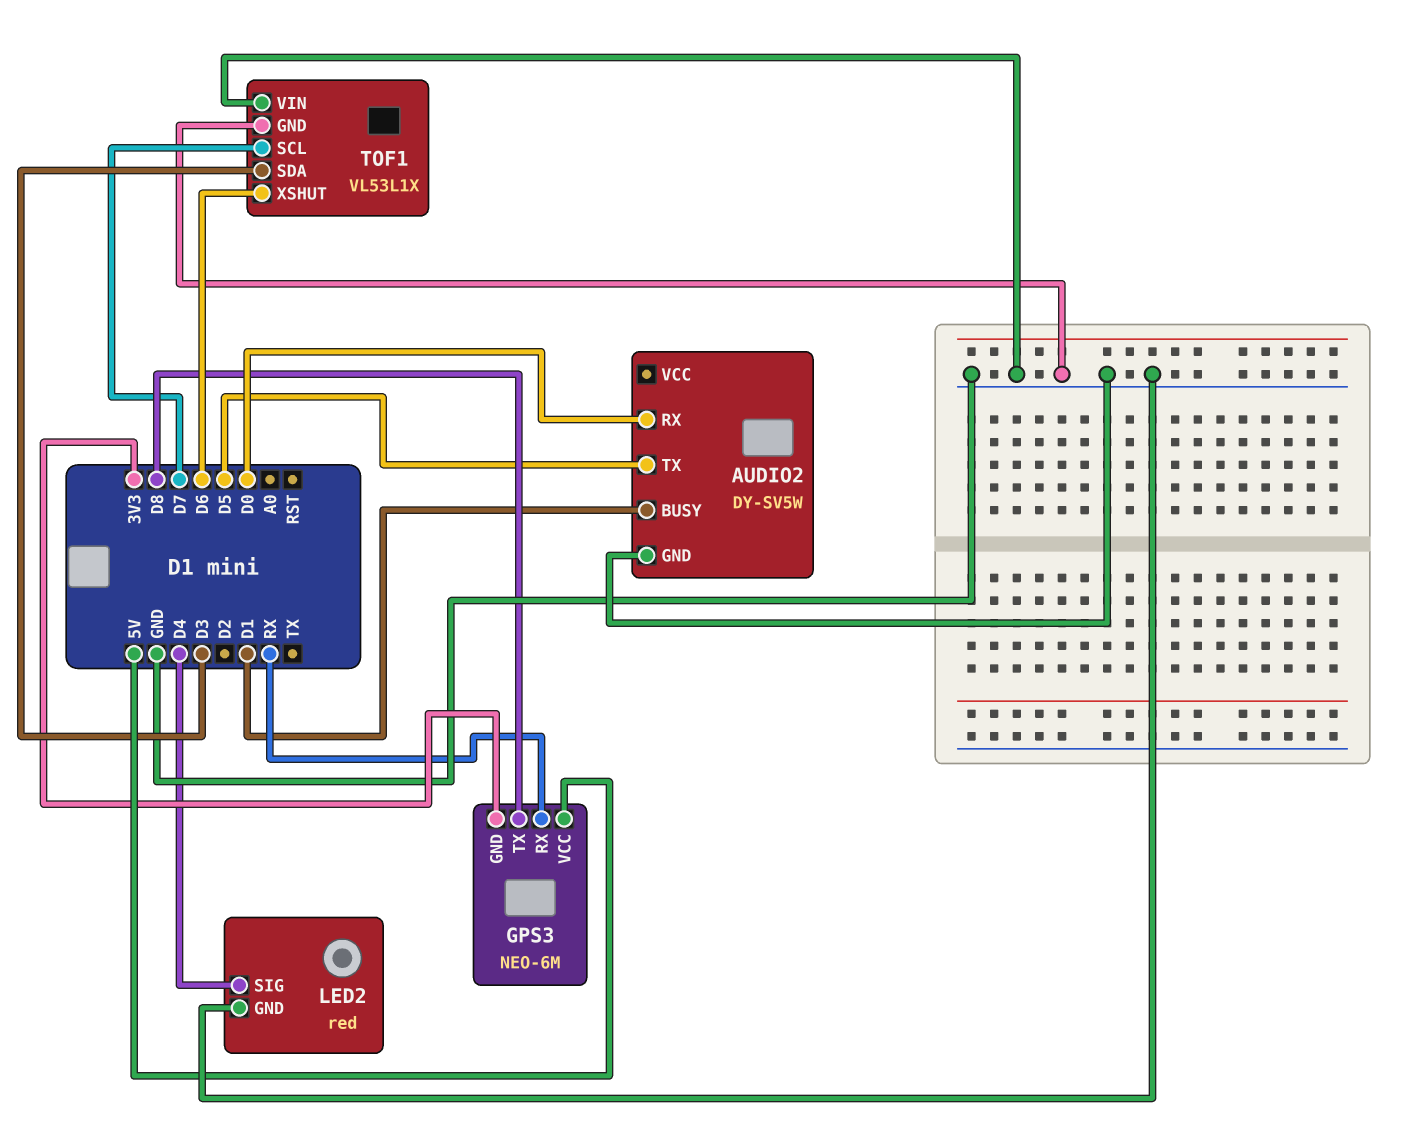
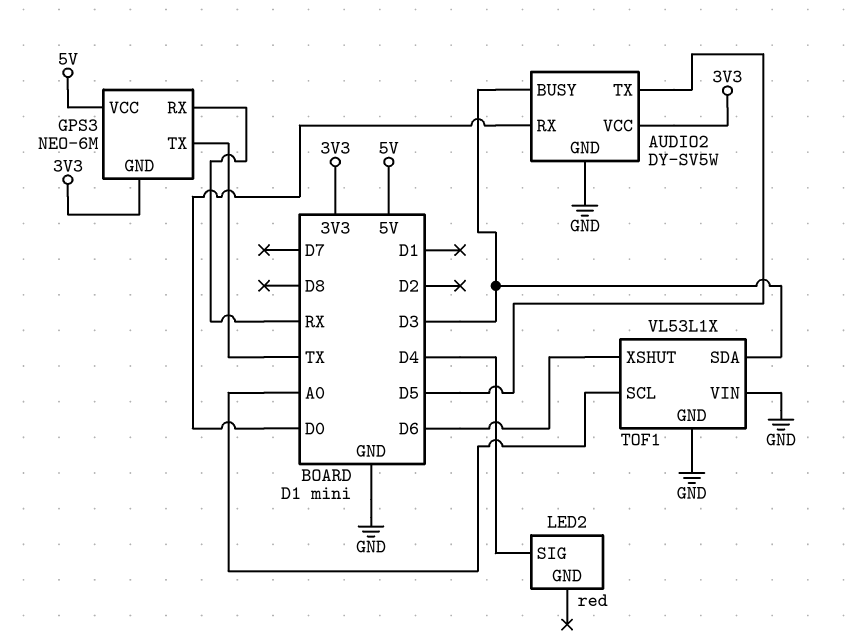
AUDIO2 pin BUSY: D1 -> D3
AUDIO2 pin VCC: none -> 3V3
GPS3 pin TX: D8 -> TX
LED2 pin GND: GND -> none
TOF1 pin SCL: D7 -> A0

